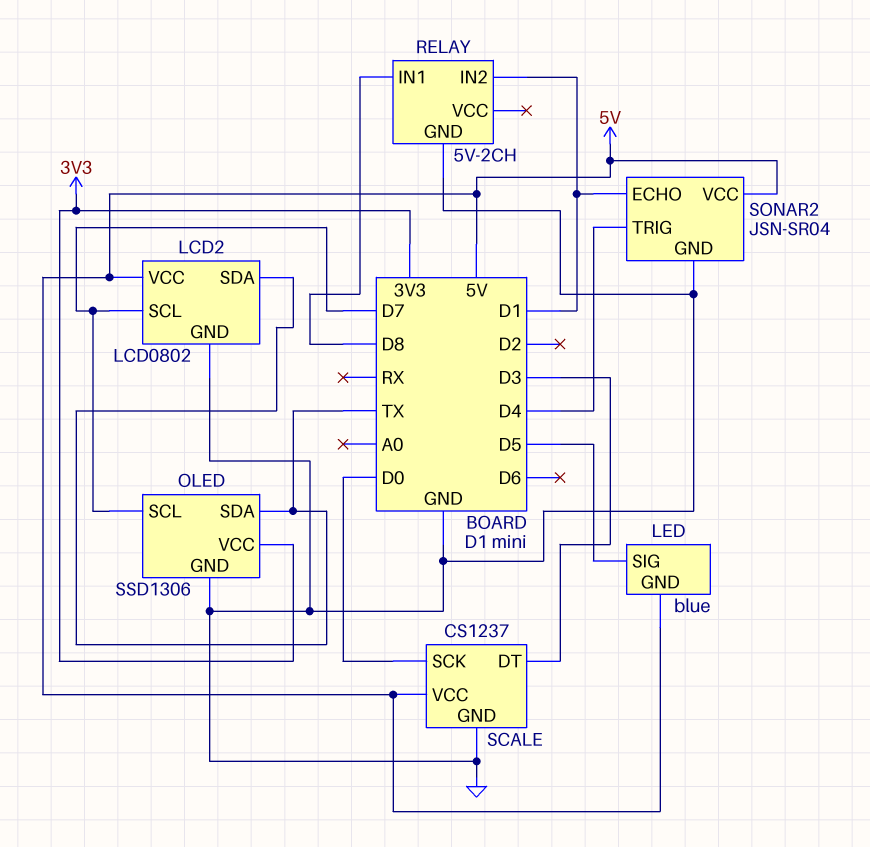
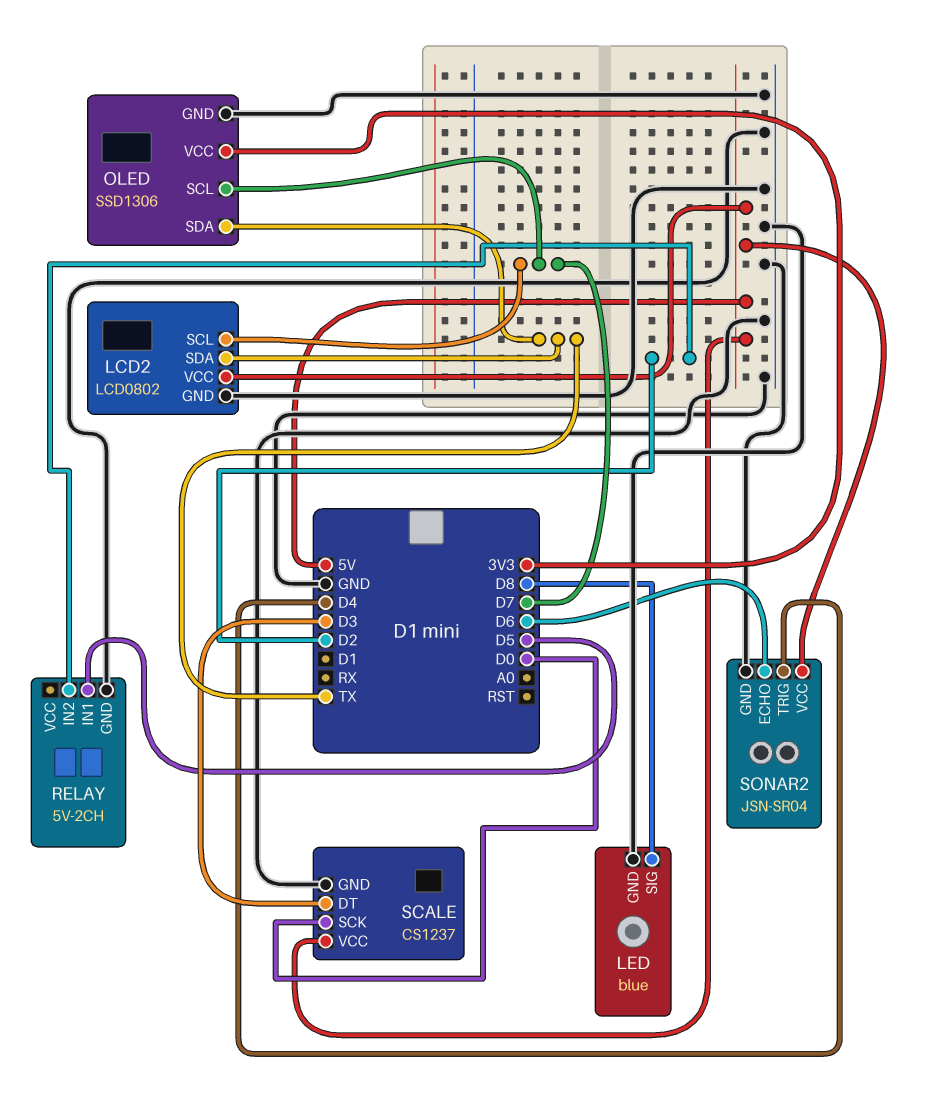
LED pin GND: 5V -> GND
LED pin SIG: D5 -> D8
RELAY pin IN1: D8 -> D5
RELAY pin IN2: D1 -> D2
SONAR2 pin ECHO: D1 -> D6

